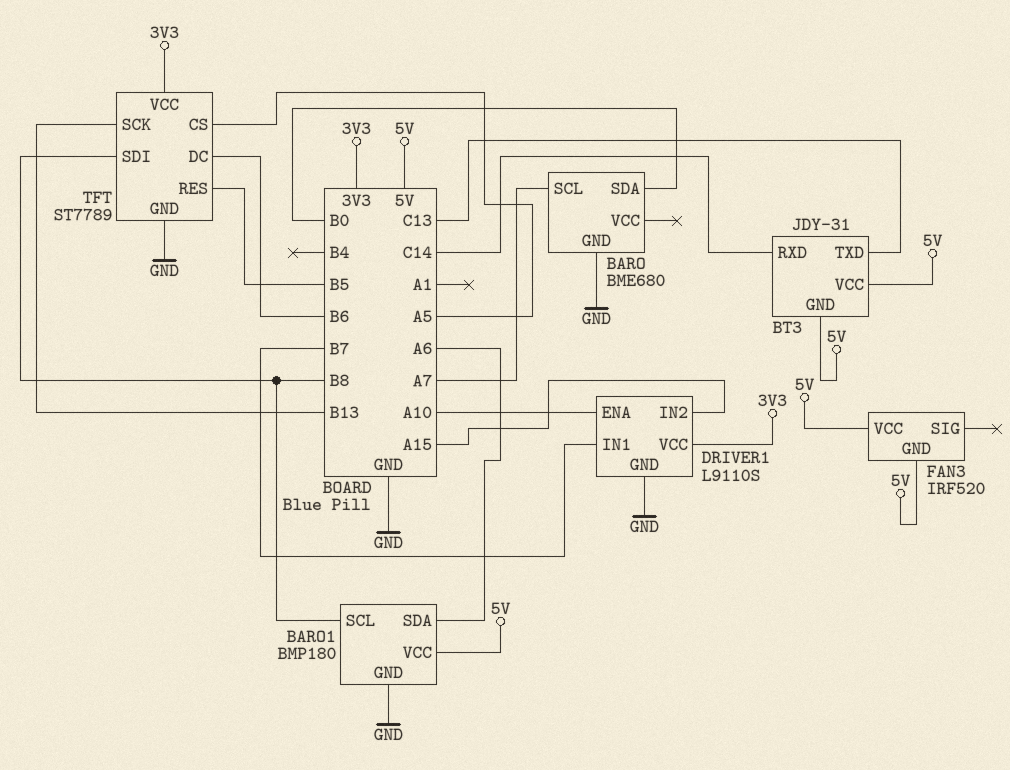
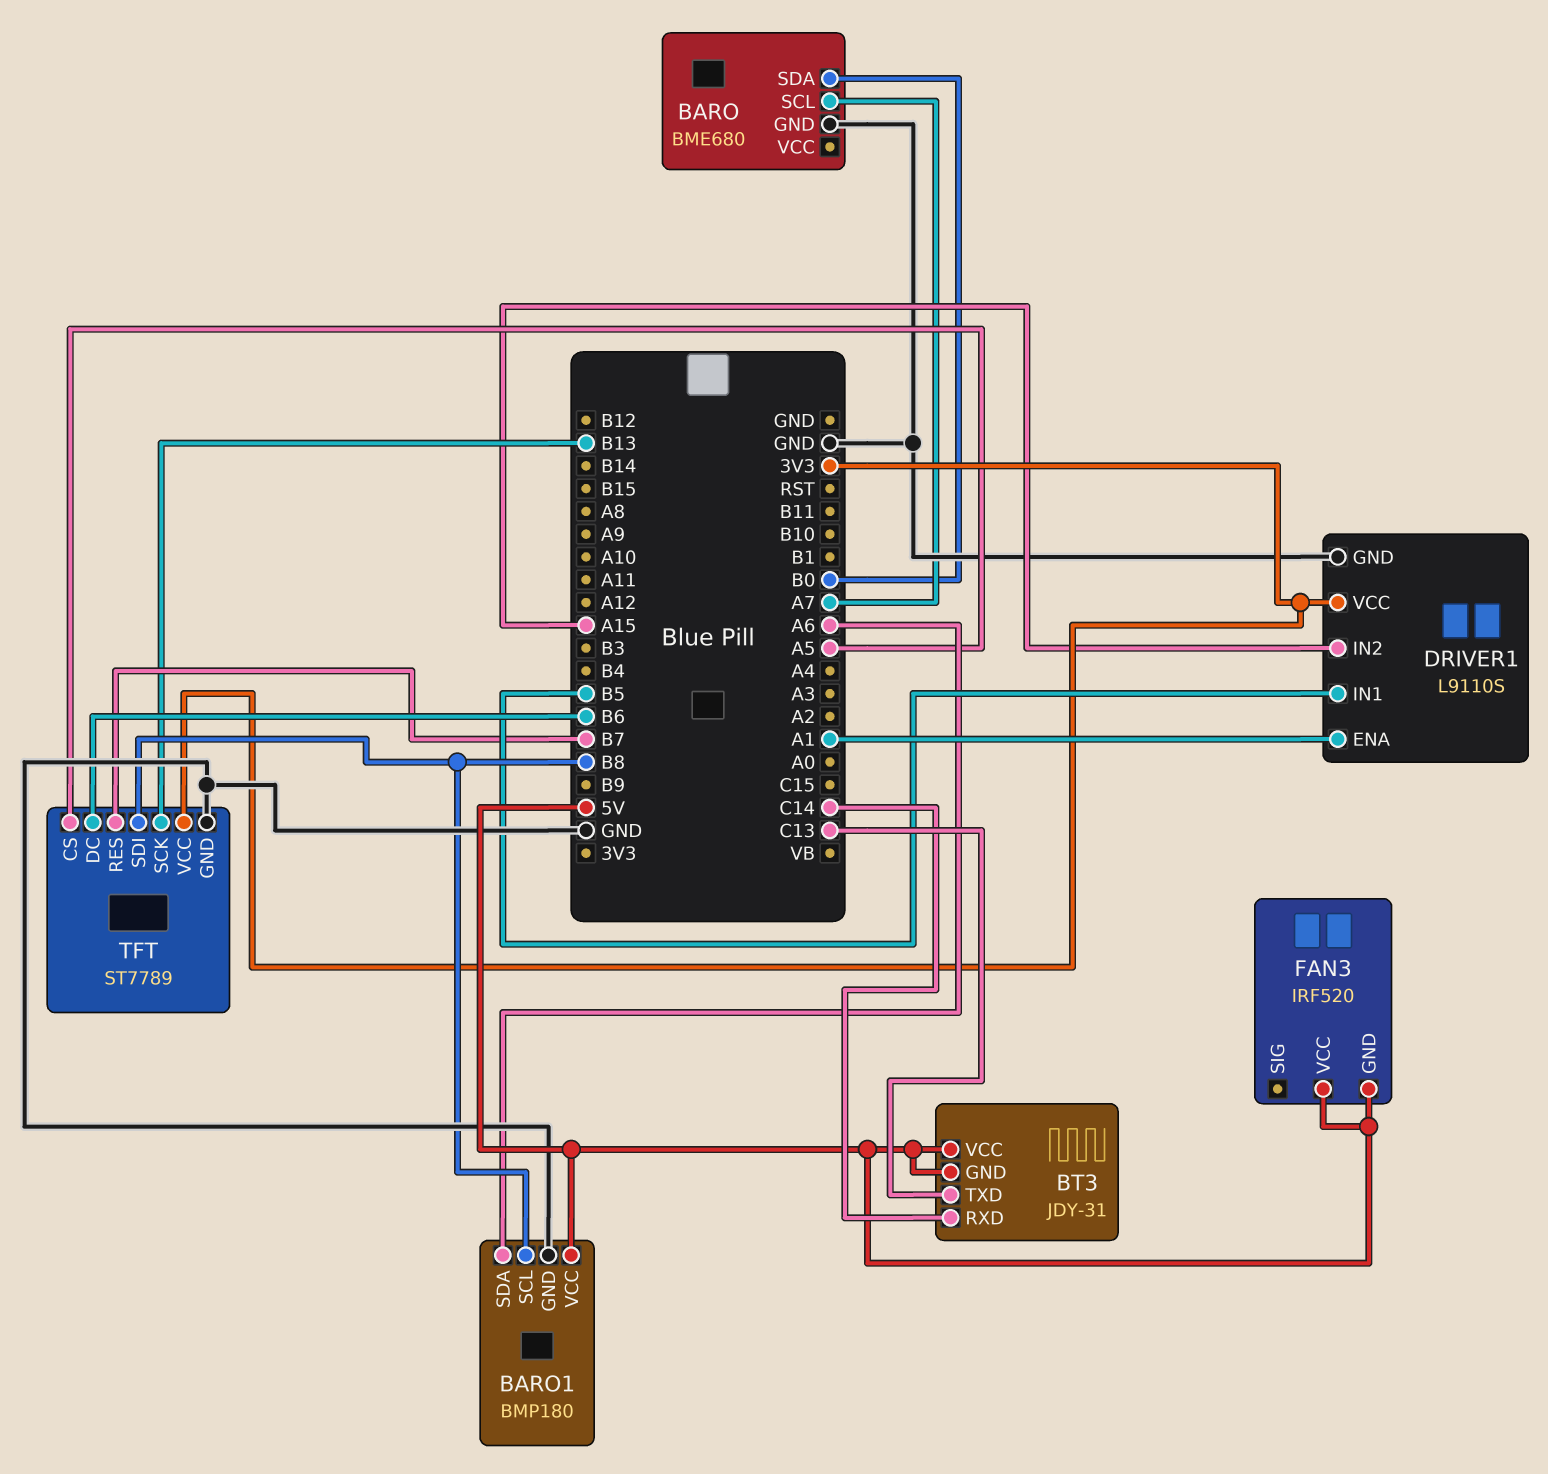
DRIVER1 pin ENA: A10 -> A1
DRIVER1 pin IN1: B7 -> B5
TFT pin RES: B5 -> B7

